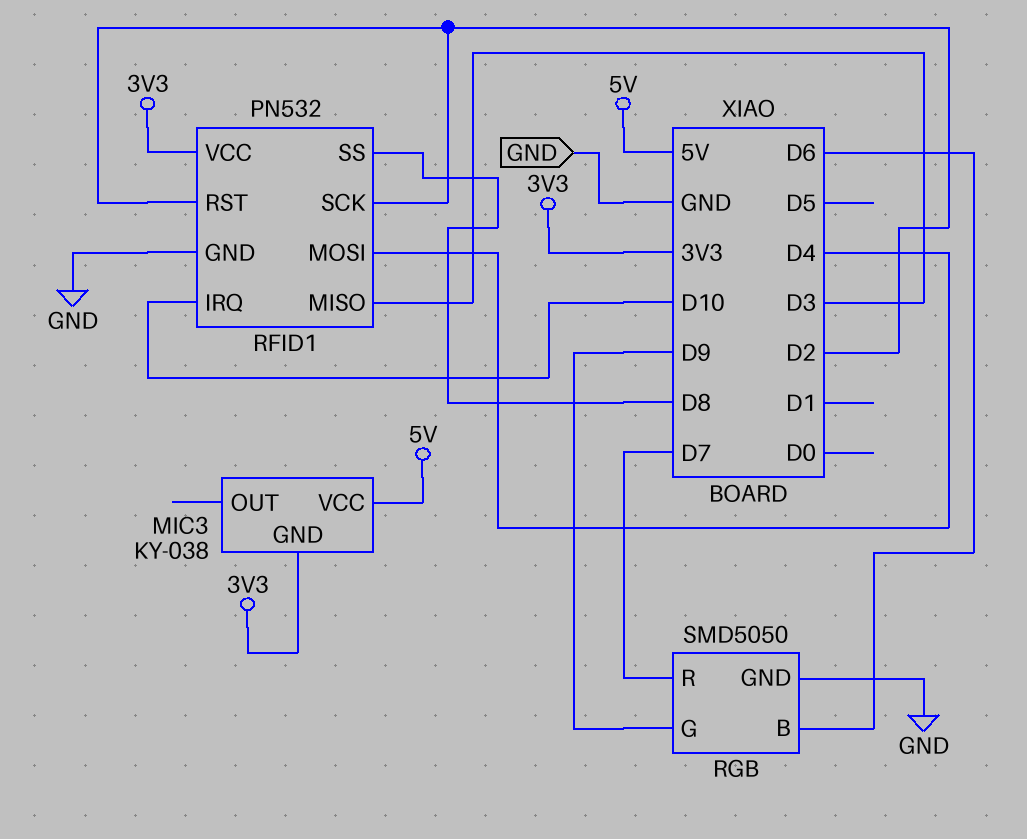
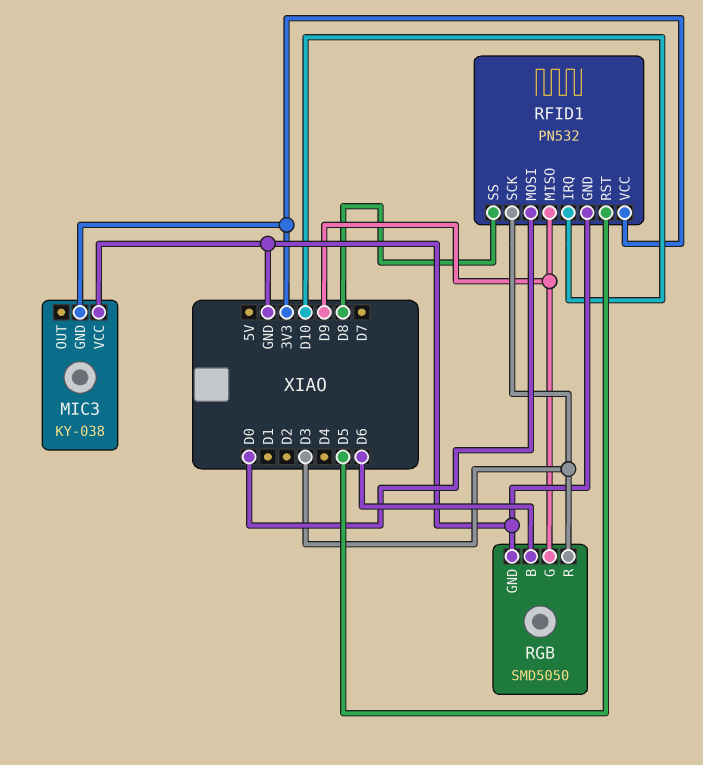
MIC3 pin VCC: 5V -> GND
RFID1 pin MISO: D3 -> D9
RFID1 pin MOSI: D4 -> D0
RFID1 pin RST: D2 -> D5
RFID1 pin SCK: D2 -> D3
RGB pin R: D7 -> D3

